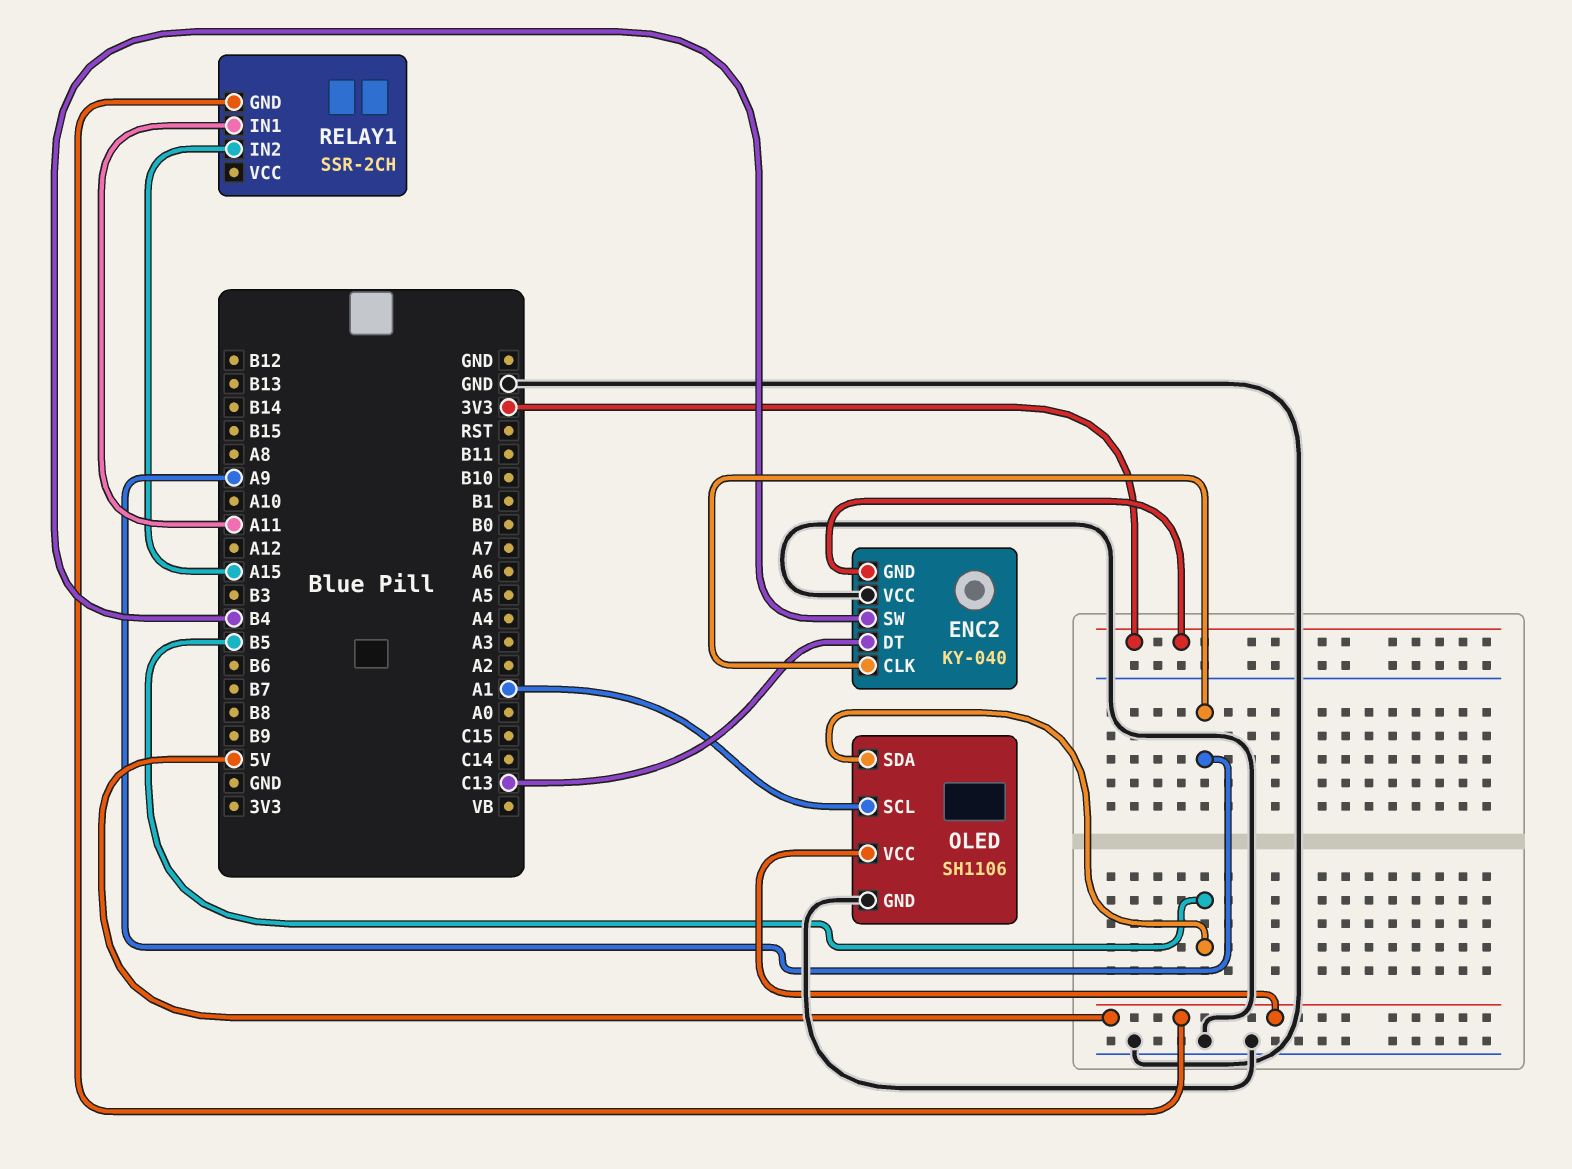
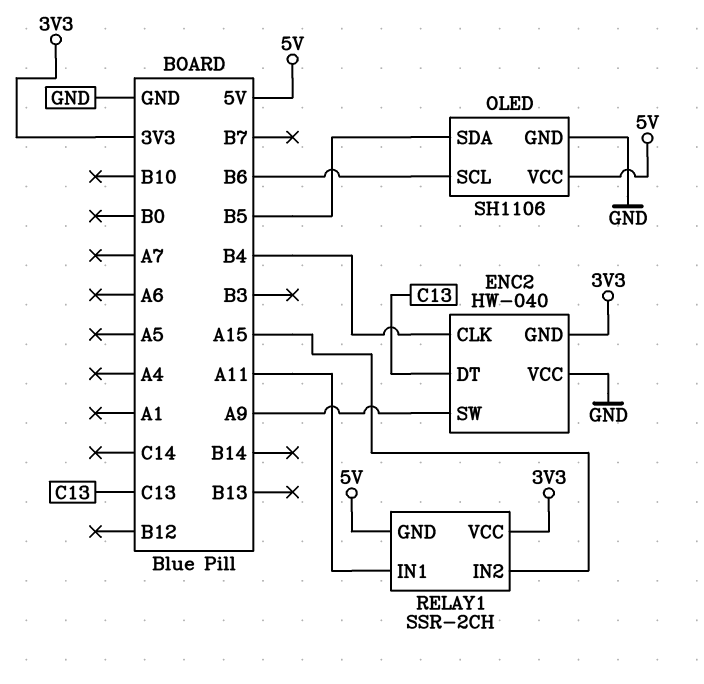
ENC2: KY-040 -> HW-040
ENC2 pin CLK: A9 -> B4
ENC2 pin SW: B4 -> A9
OLED pin SCL: A1 -> B6
RELAY1 pin VCC: none -> 3V3

